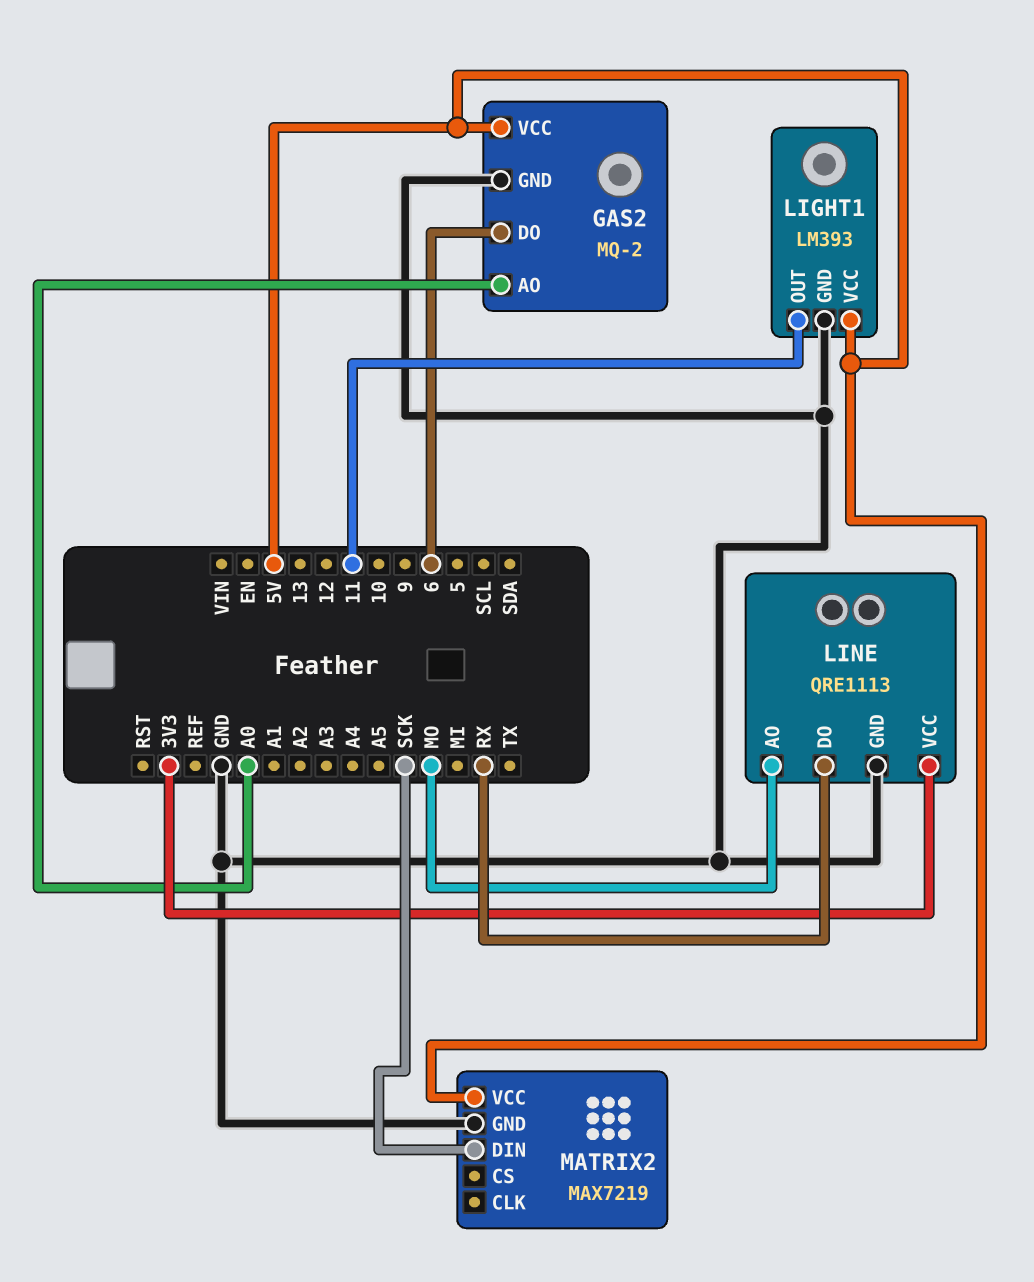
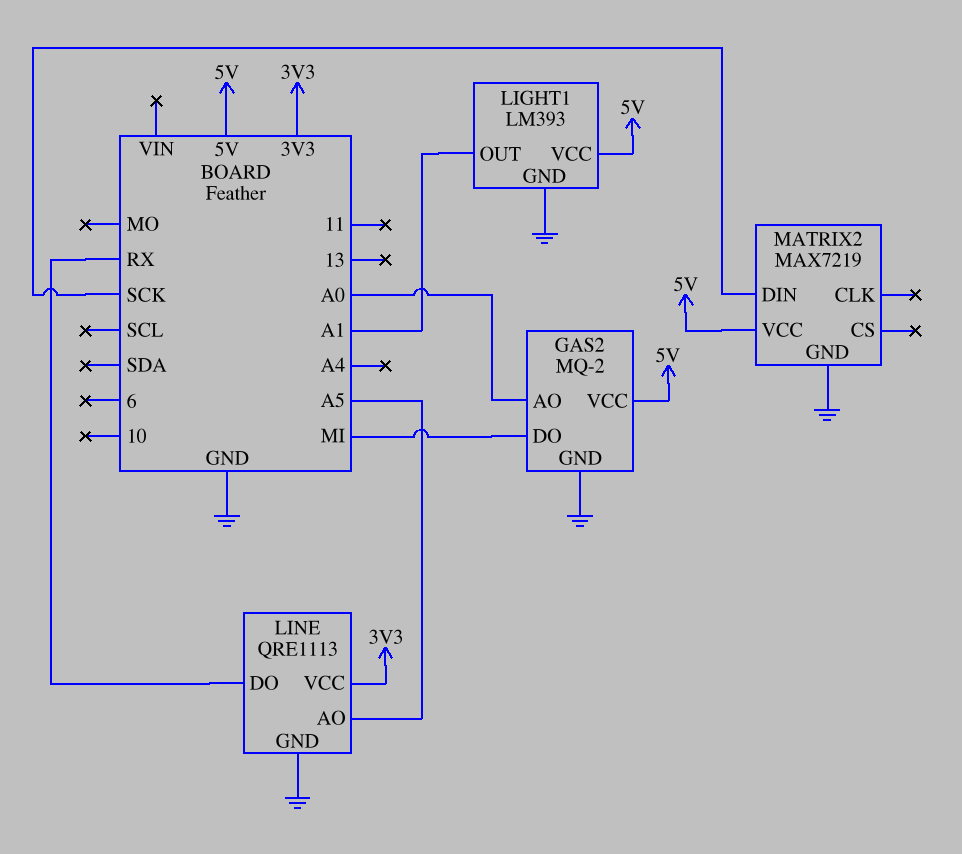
GAS2 pin DO: 6 -> MI
LIGHT1 pin OUT: 11 -> A1
LINE pin AO: MO -> A5

